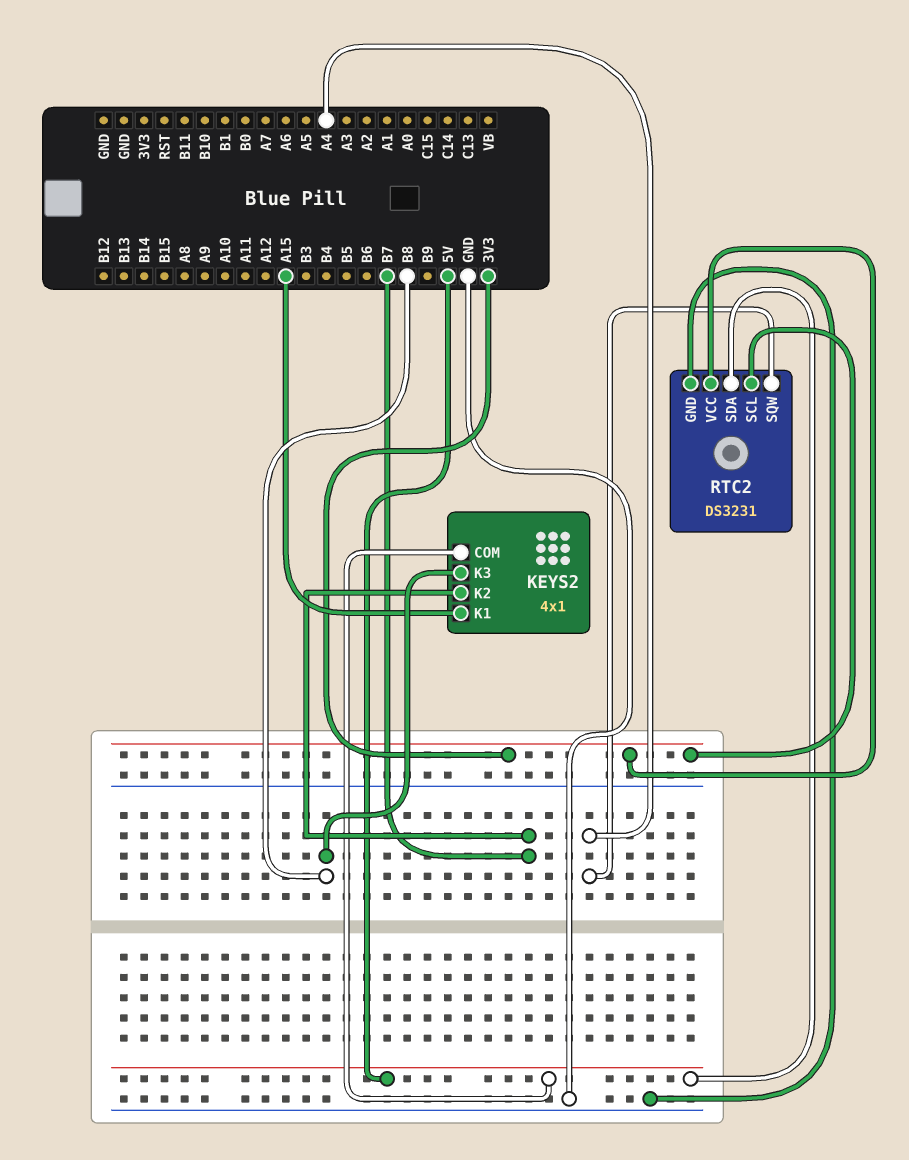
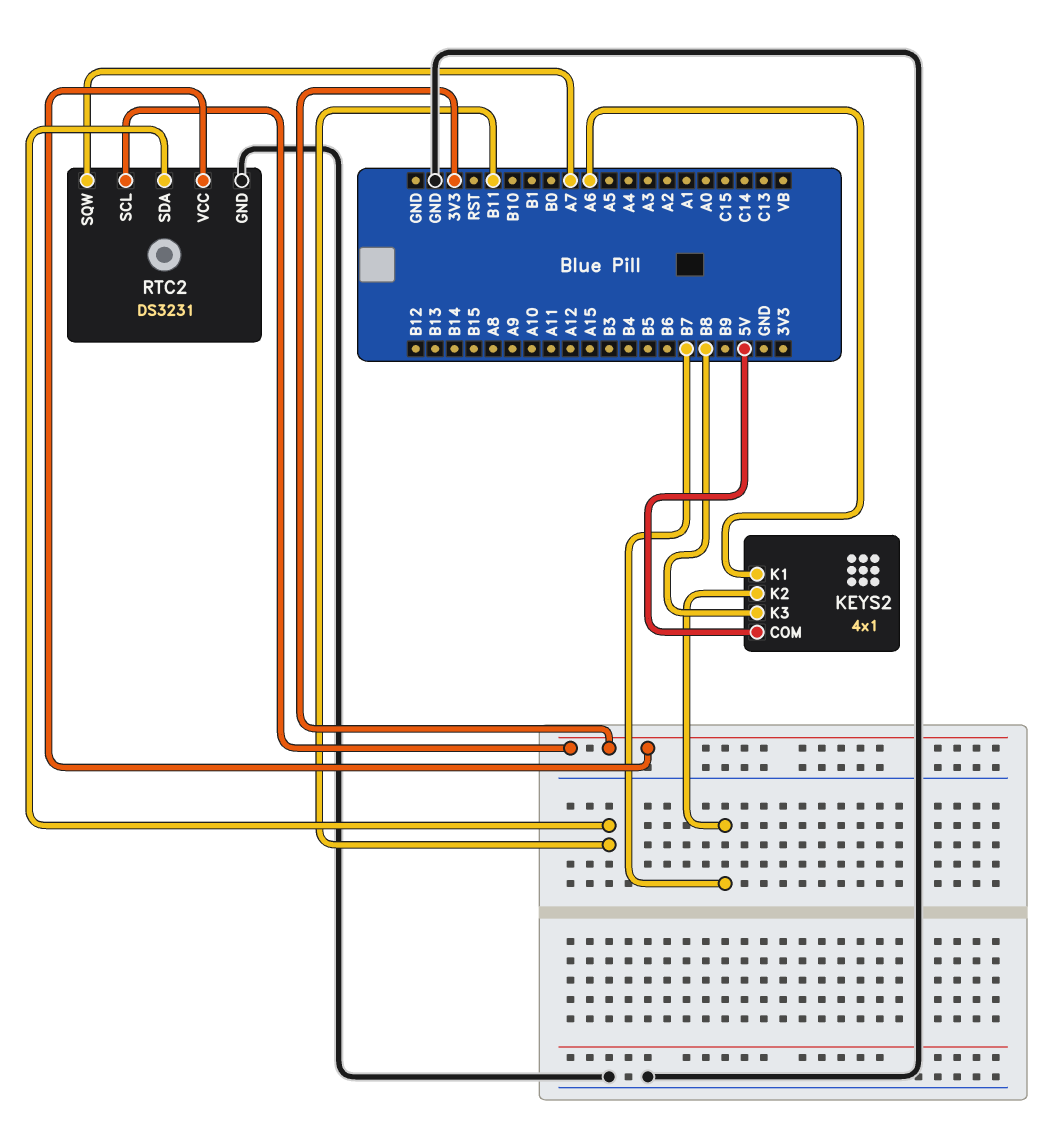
KEYS2 pin K1: A15 -> A6
RTC2 pin SDA: 5V -> B11
RTC2 pin SQW: A4 -> A7

